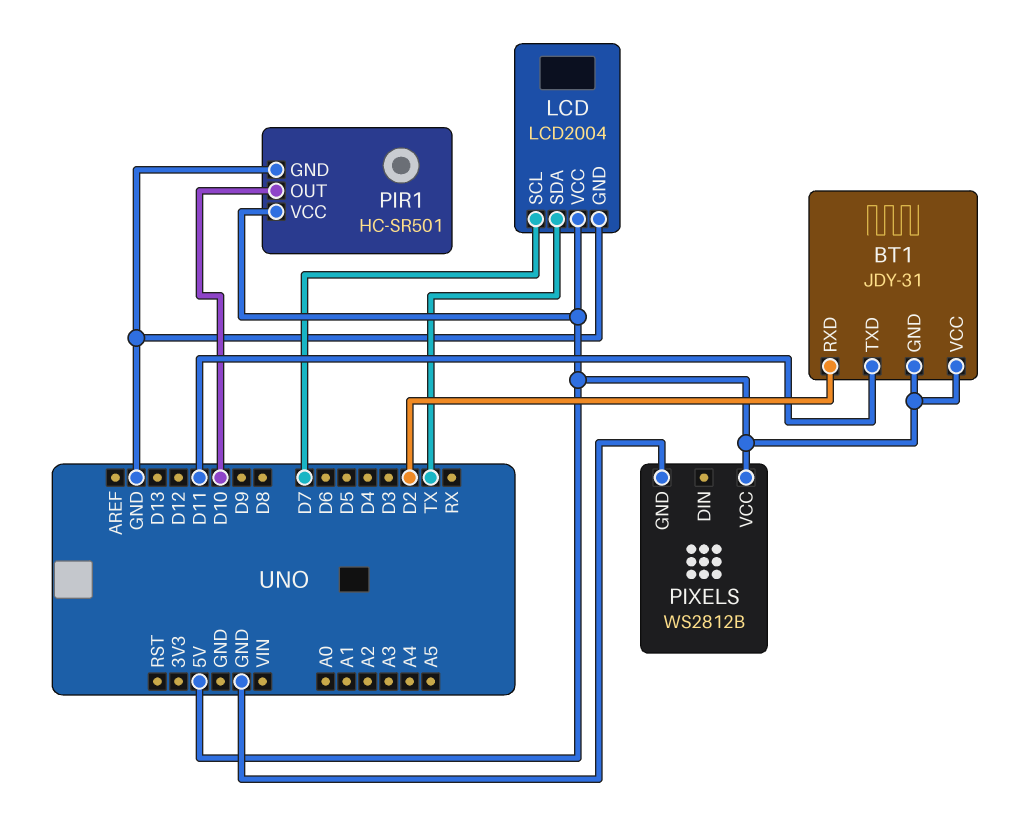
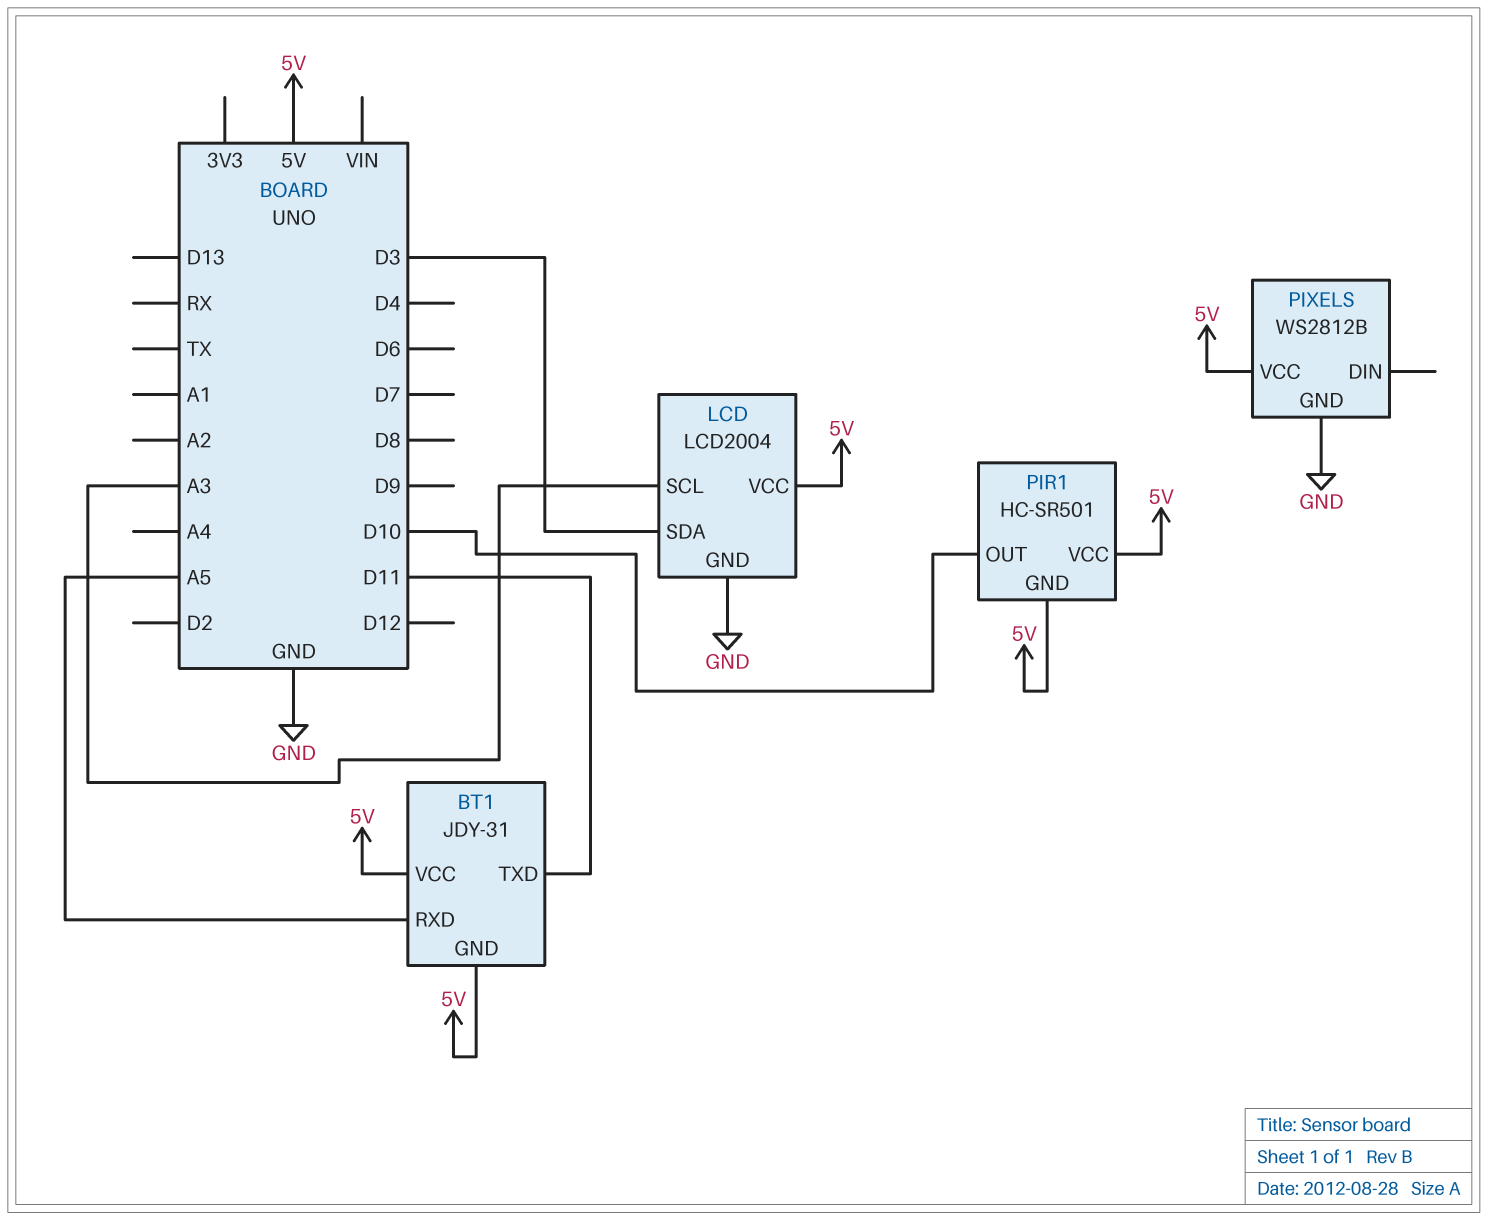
BT1 pin RXD: D2 -> A5
LCD pin SCL: D7 -> A3
LCD pin SDA: TX -> D3
PIR1 pin GND: GND -> 5V

